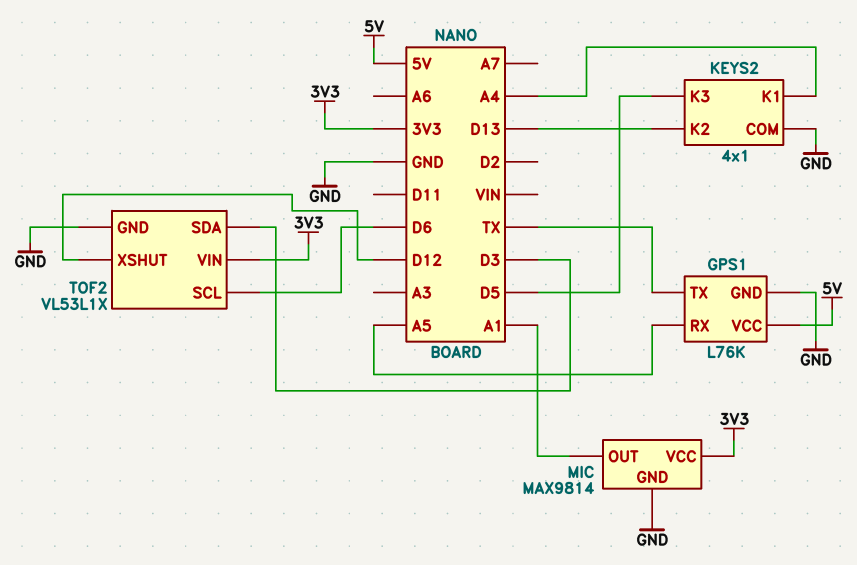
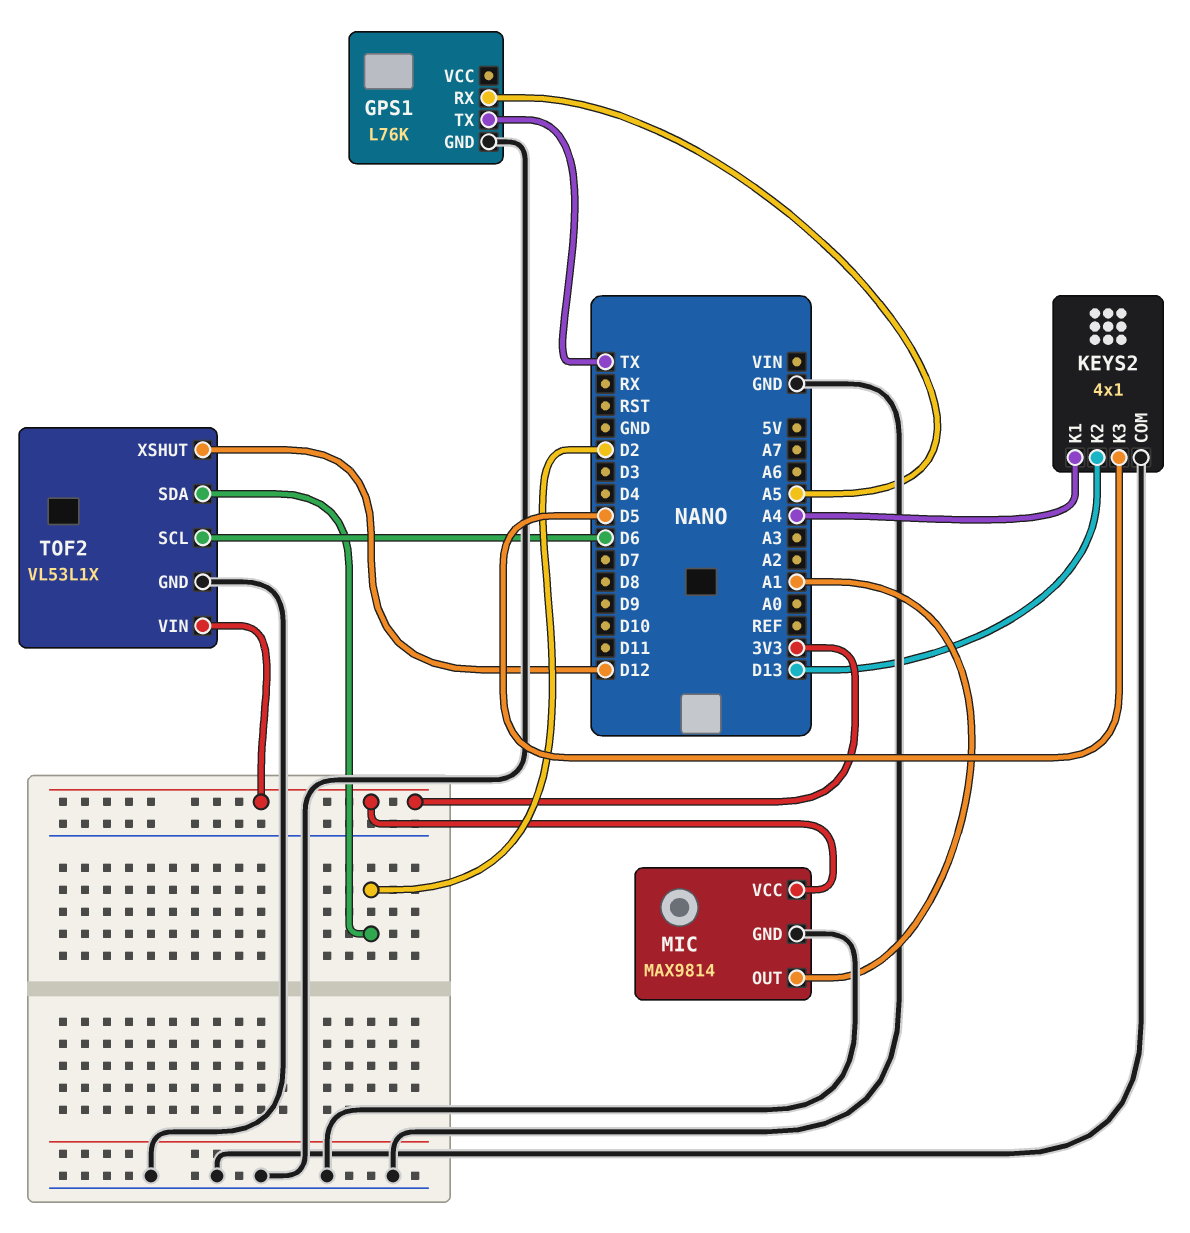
GPS1 pin VCC: 5V -> none
TOF2 pin SDA: D3 -> D2

